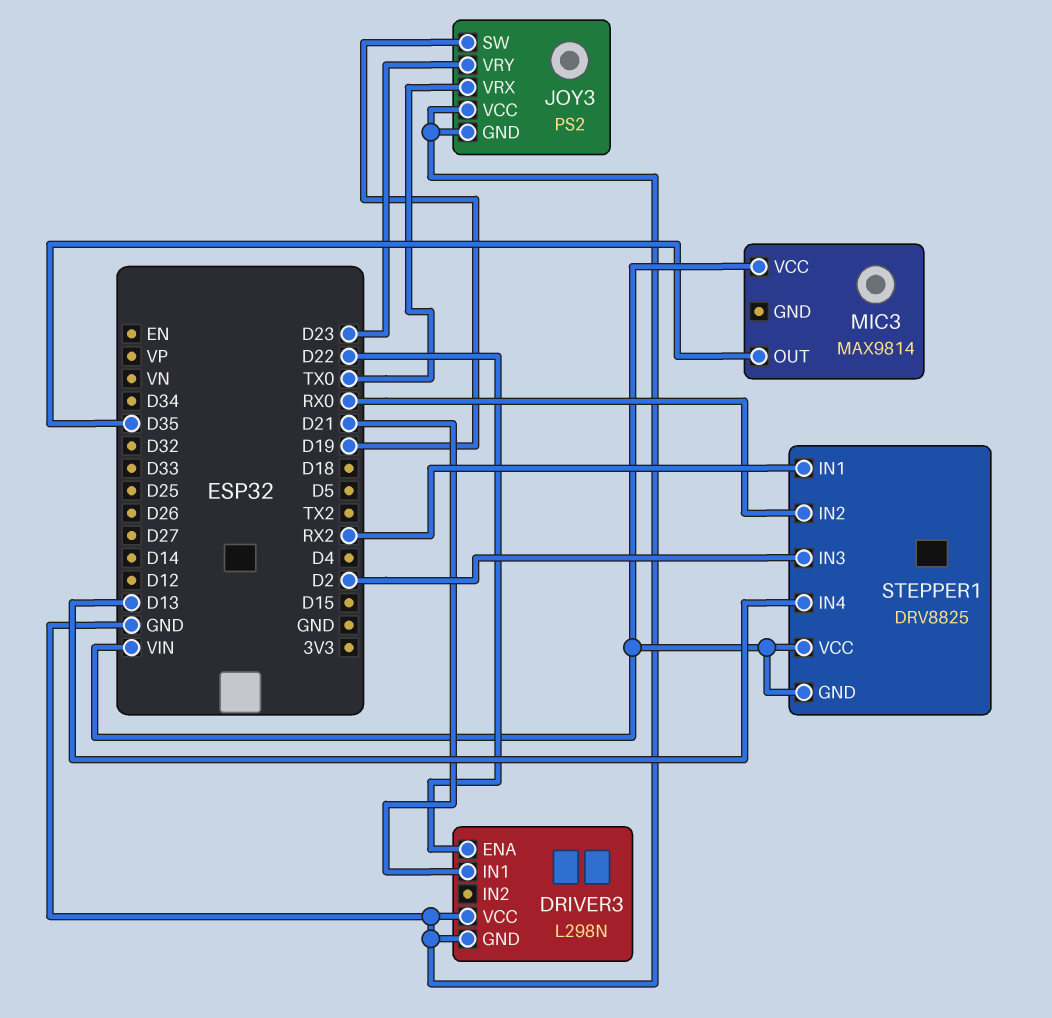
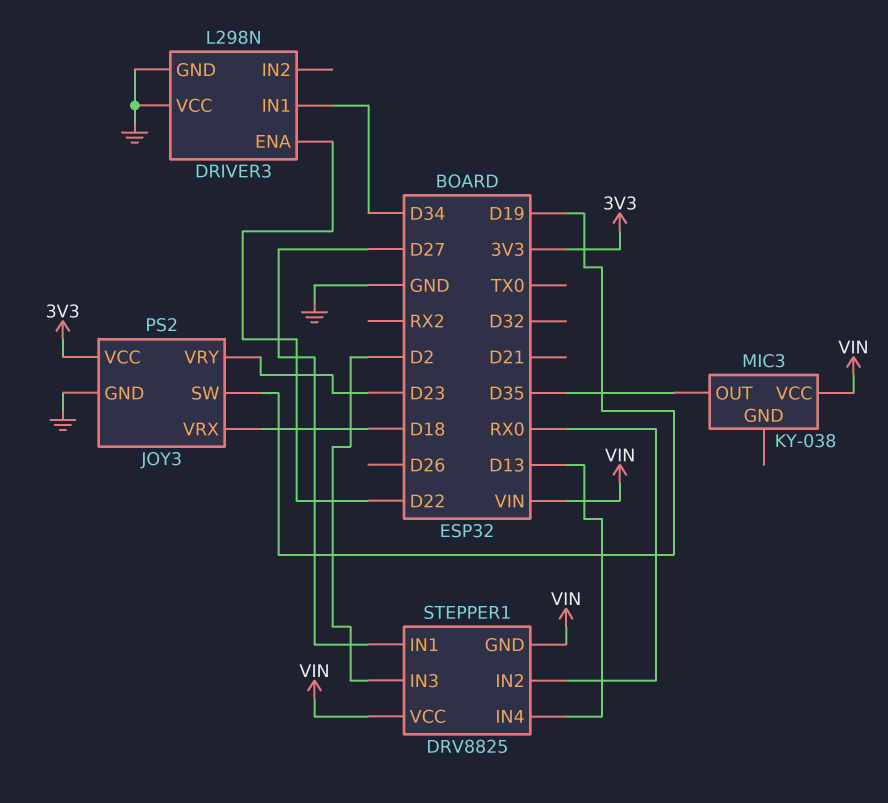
DRIVER3 pin IN1: D21 -> D34
JOY3 pin VCC: GND -> 3V3
JOY3 pin VRX: TX0 -> D18
MIC3: MAX9814 -> KY-038
STEPPER1 pin IN1: RX2 -> D27

